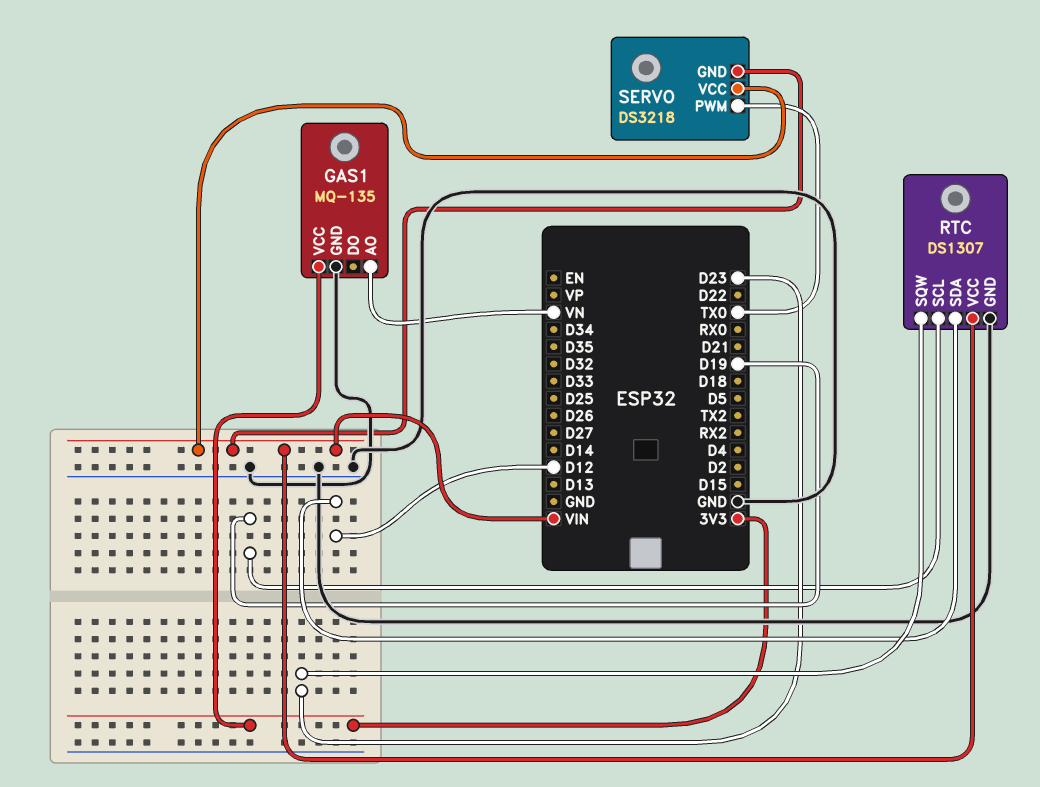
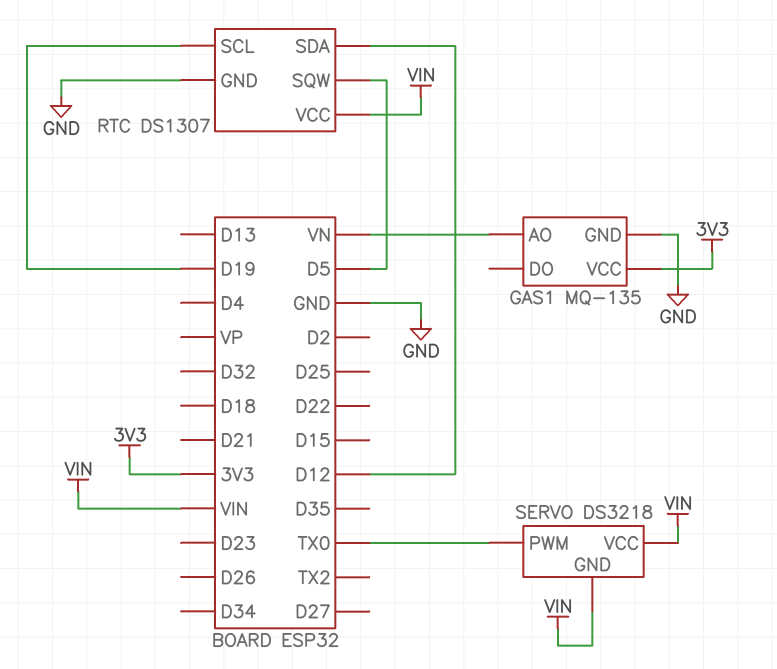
RTC pin SQW: D23 -> D5

